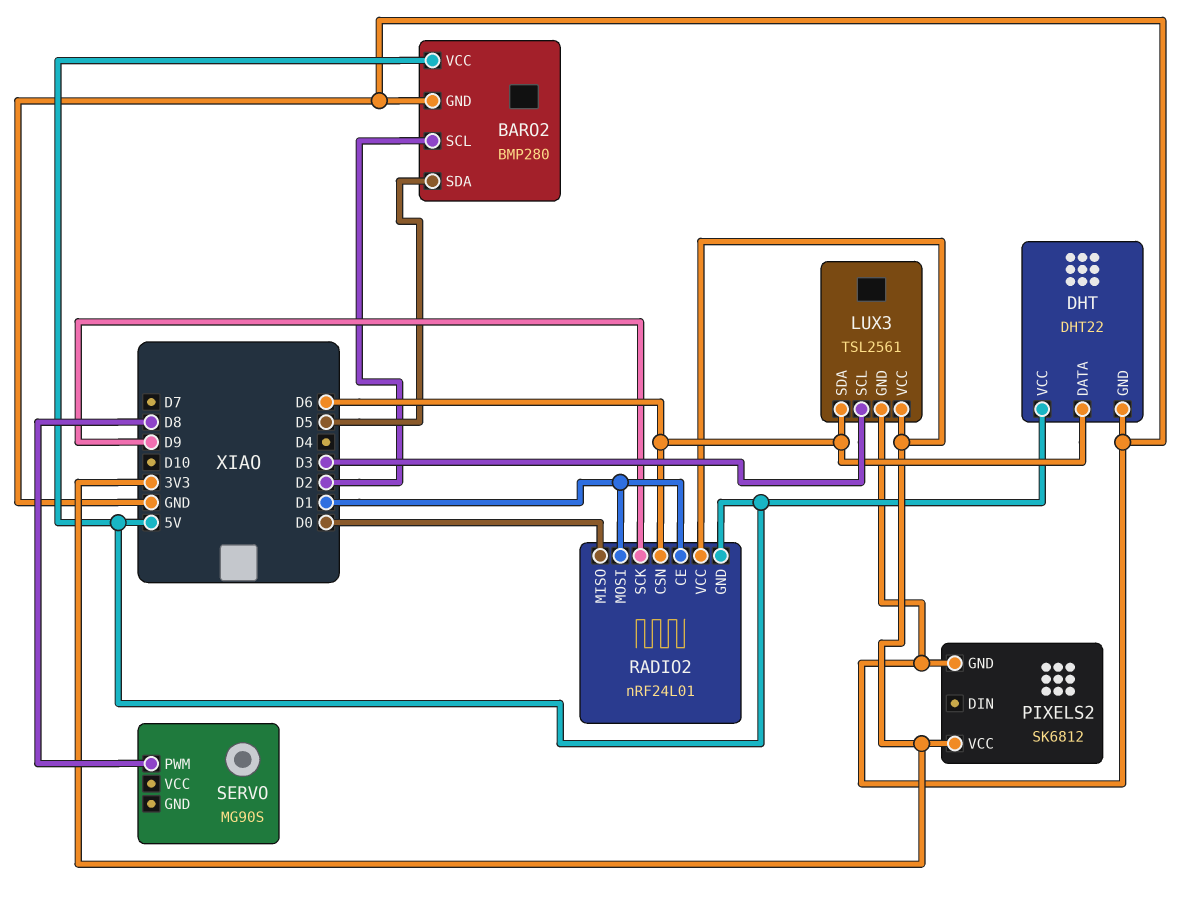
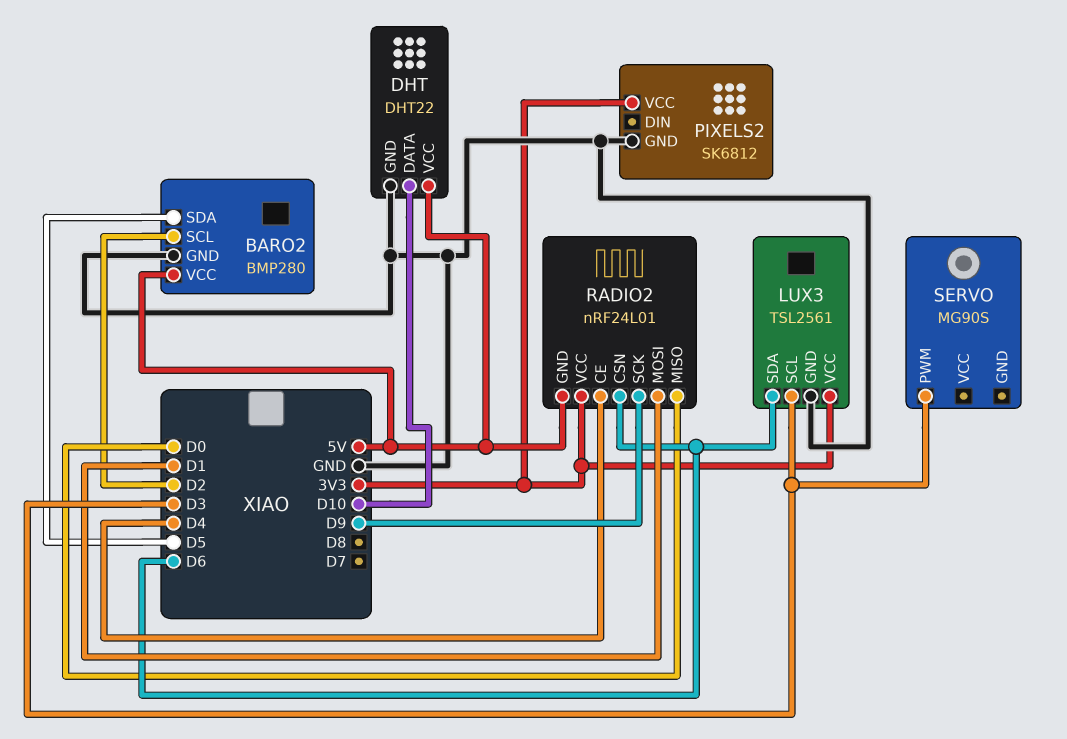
DHT pin DATA: D6 -> D10
RADIO2 pin CE: D1 -> D4
SERVO pin PWM: D8 -> D3

